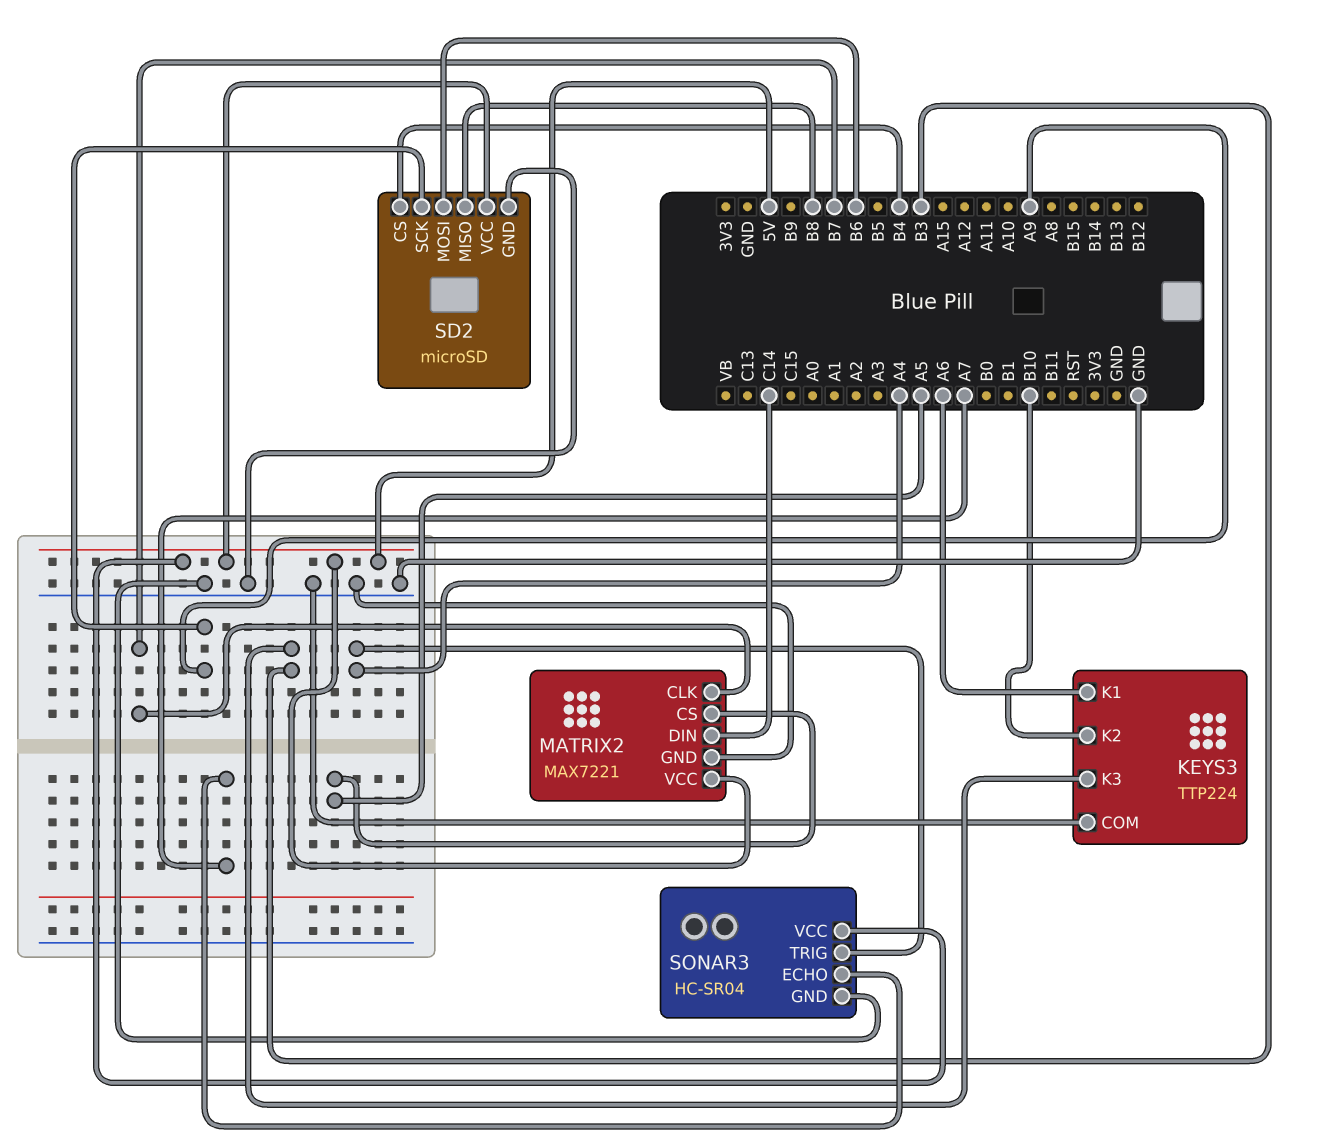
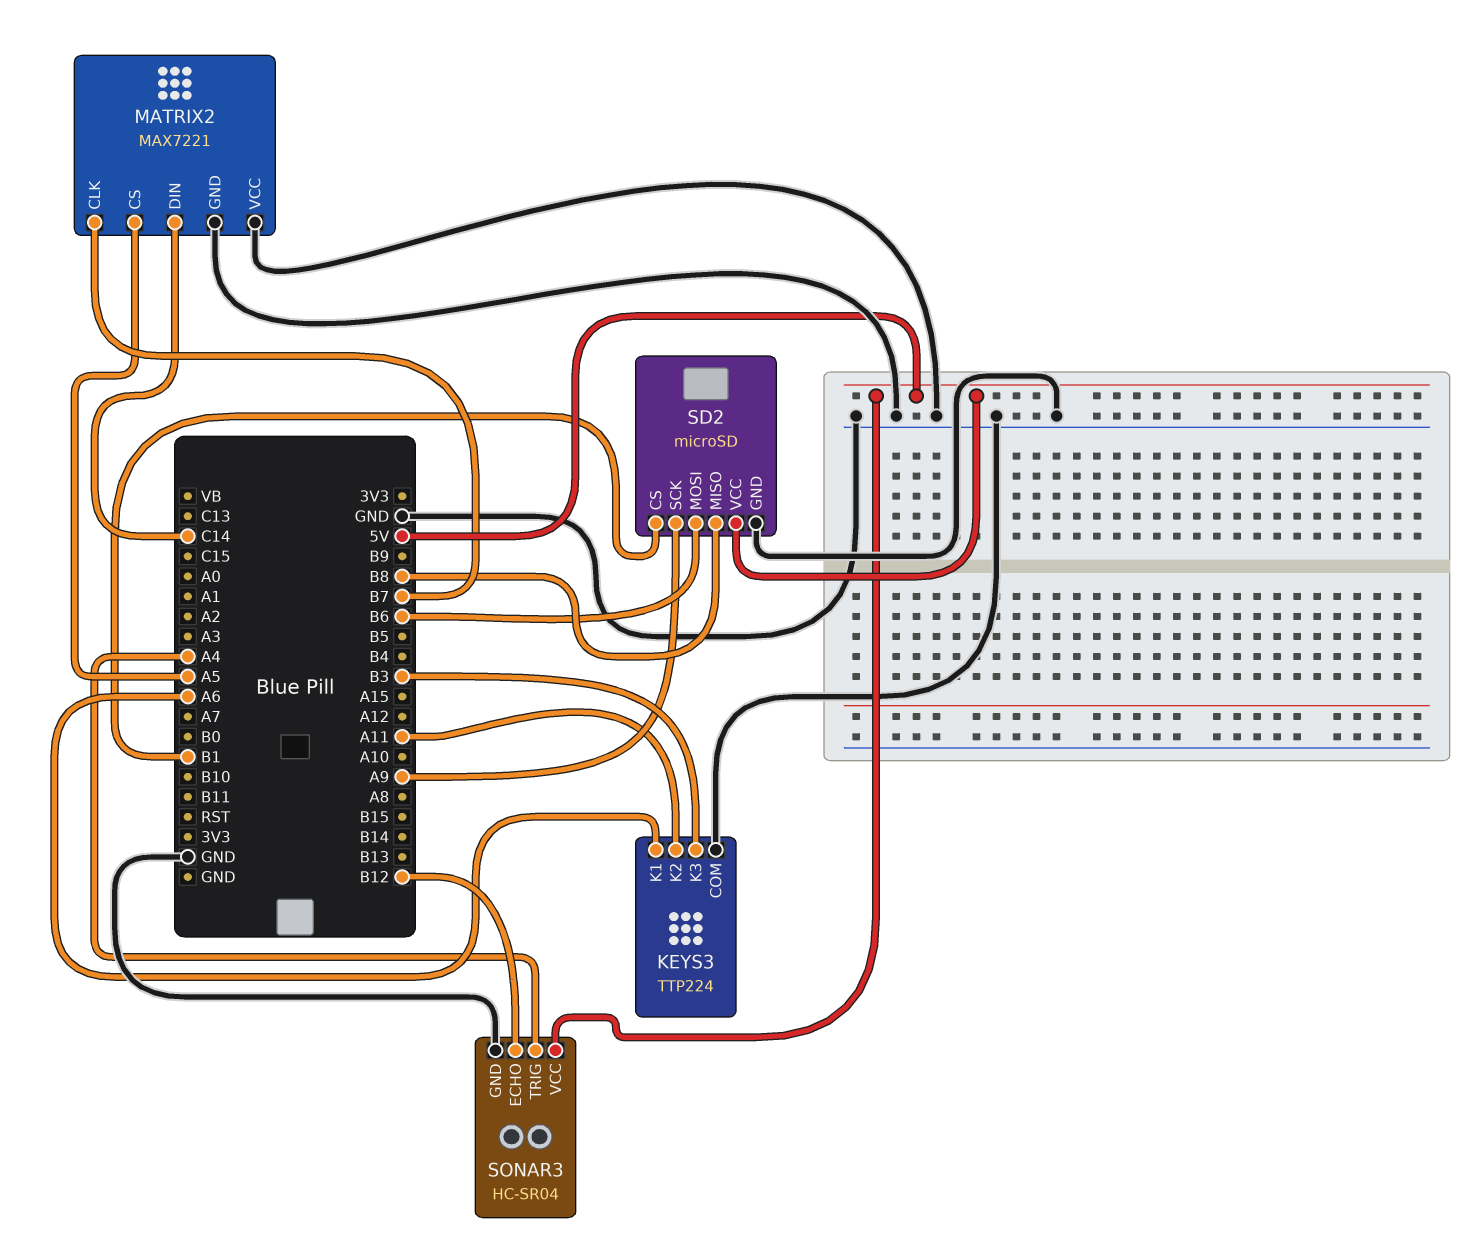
KEYS3 pin K2: B10 -> A11
MATRIX2 pin VCC: 5V -> GND
SD2 pin CS: B4 -> B1
SONAR3 pin ECHO: A7 -> B12

